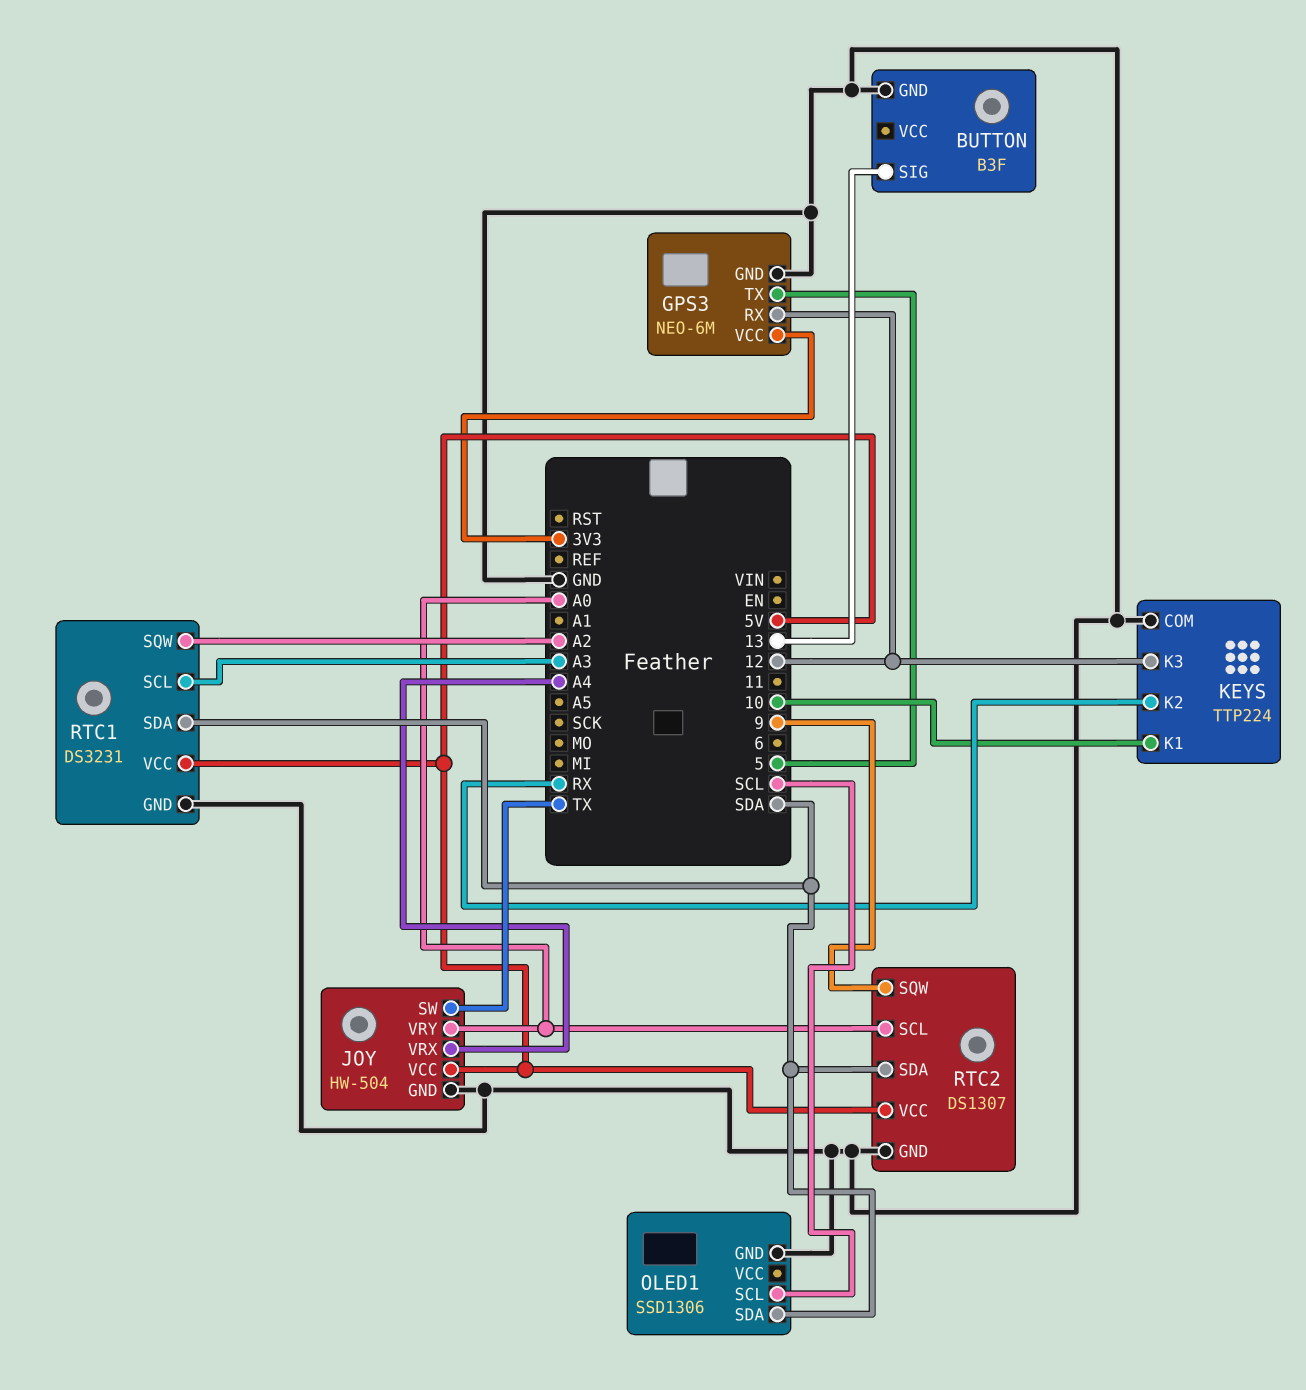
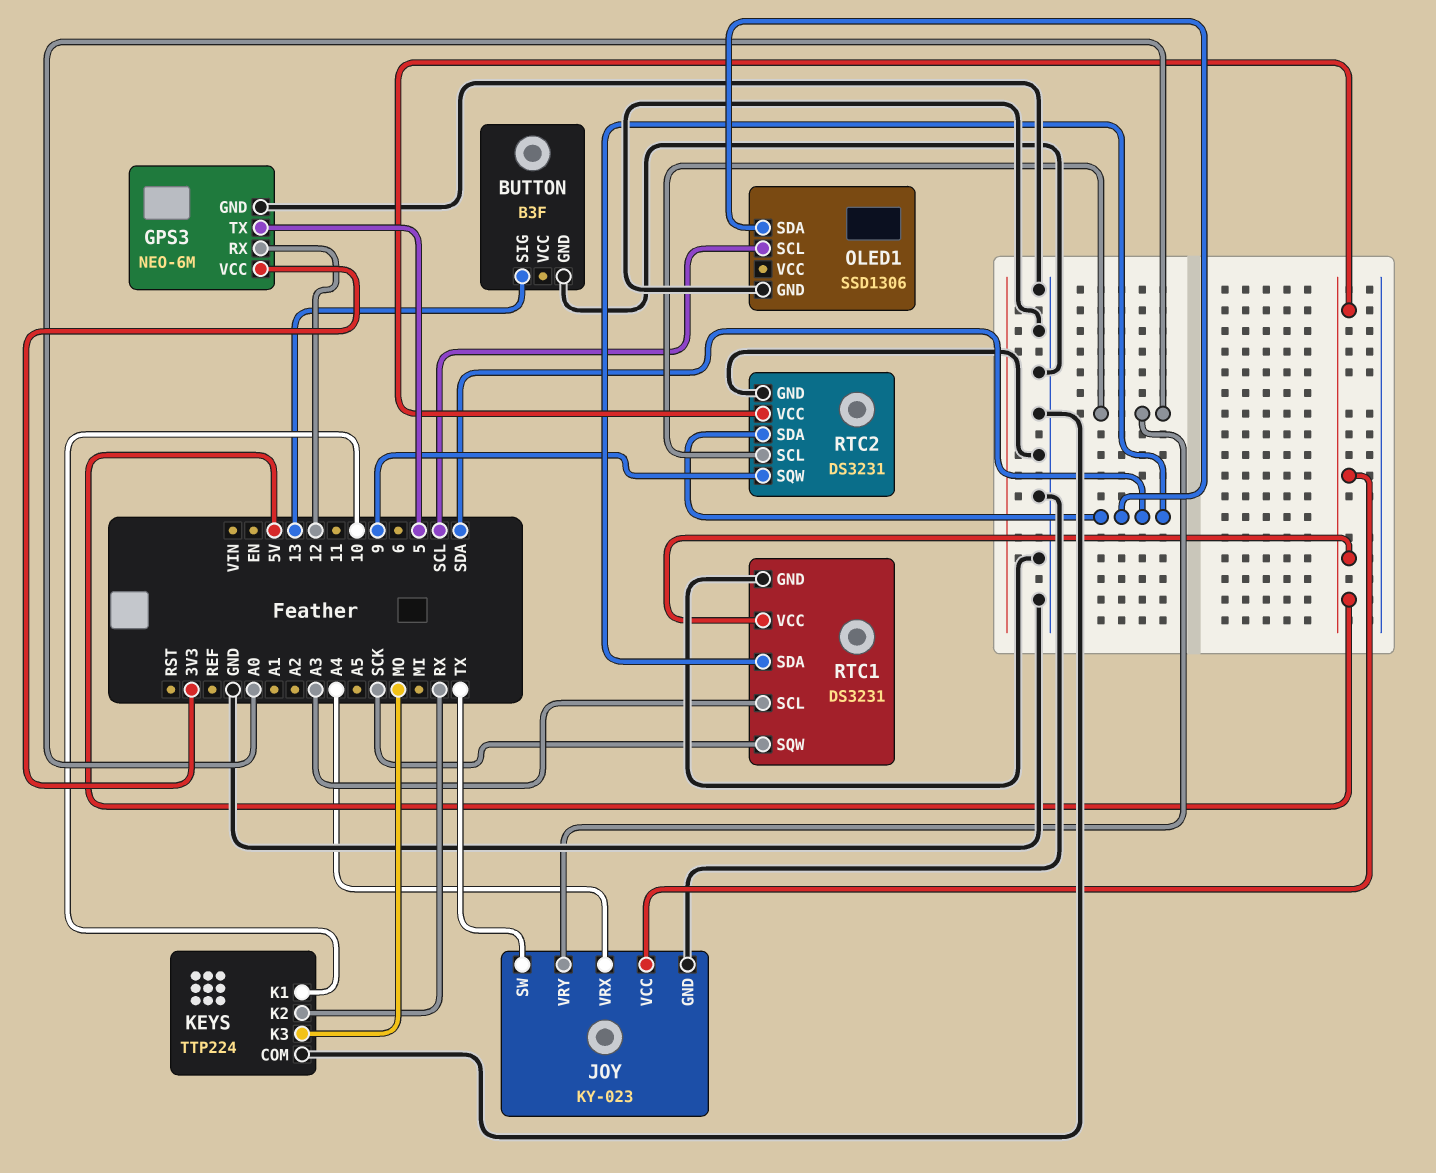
JOY: HW-504 -> KY-023
KEYS pin K3: 12 -> MO
RTC1 pin SQW: A2 -> SCK
RTC2: DS1307 -> DS3231

